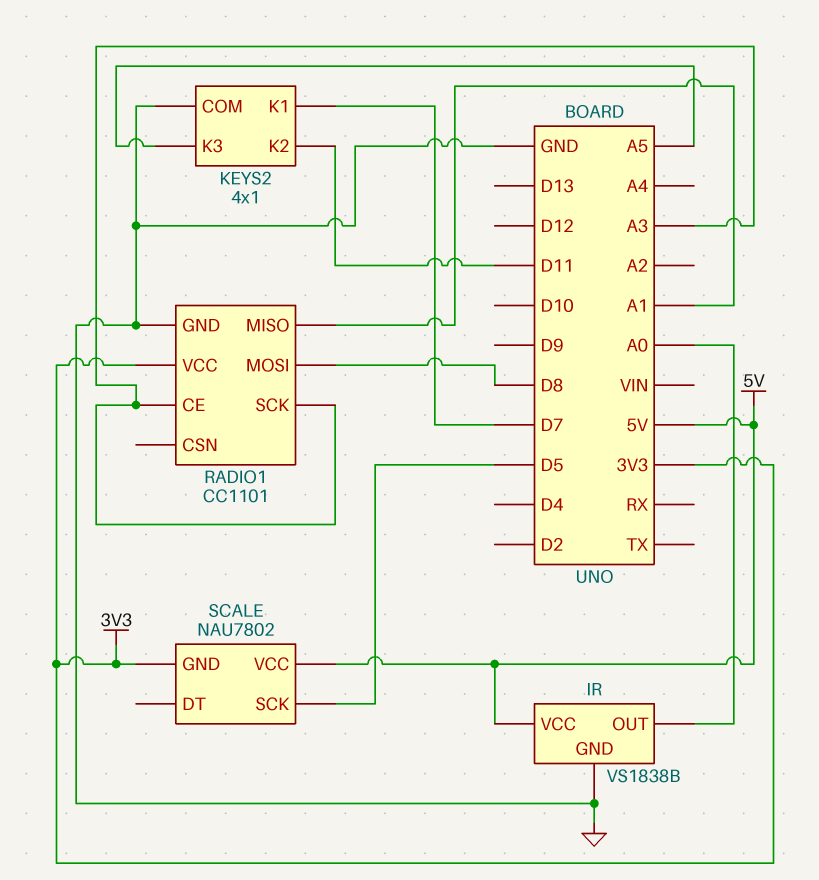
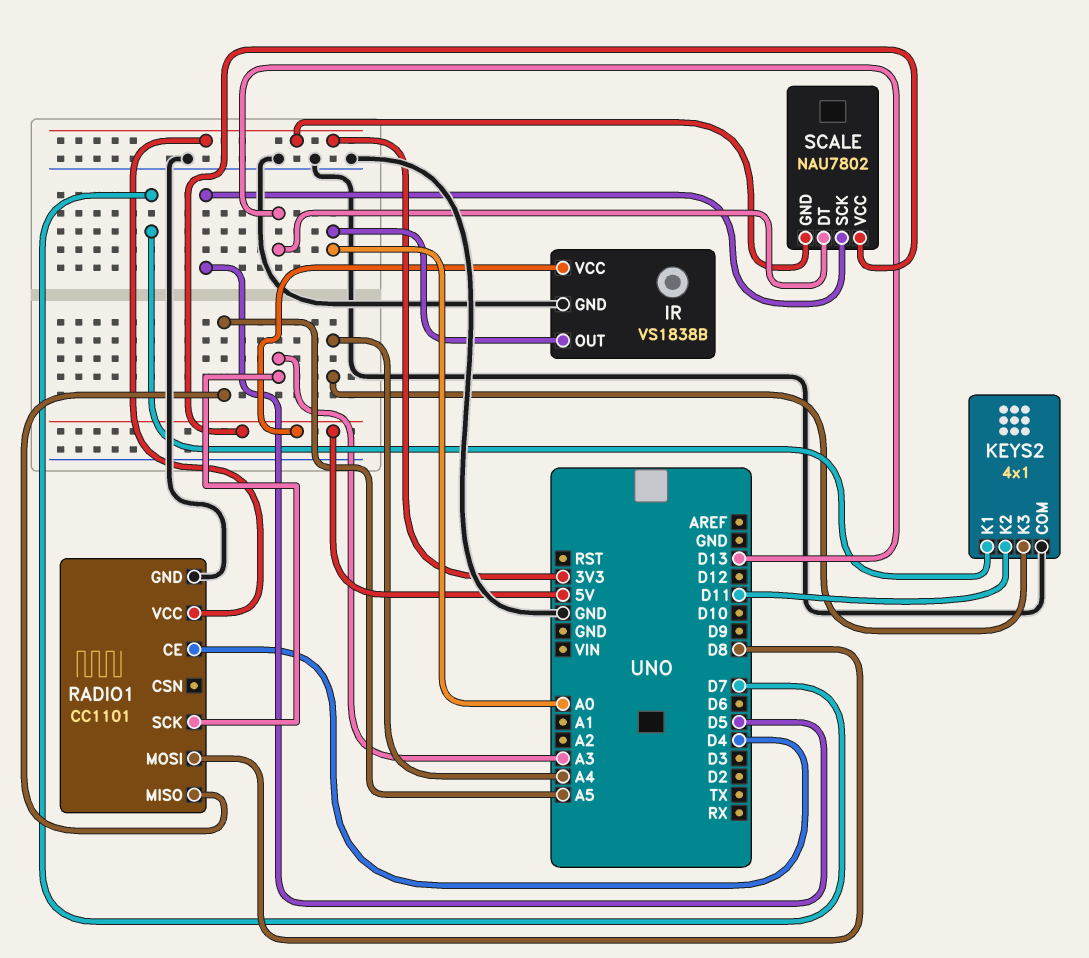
KEYS2 pin K3: A5 -> A4
RADIO1 pin CE: A3 -> D4
RADIO1 pin MISO: A1 -> A5
SCALE pin DT: none -> D13

